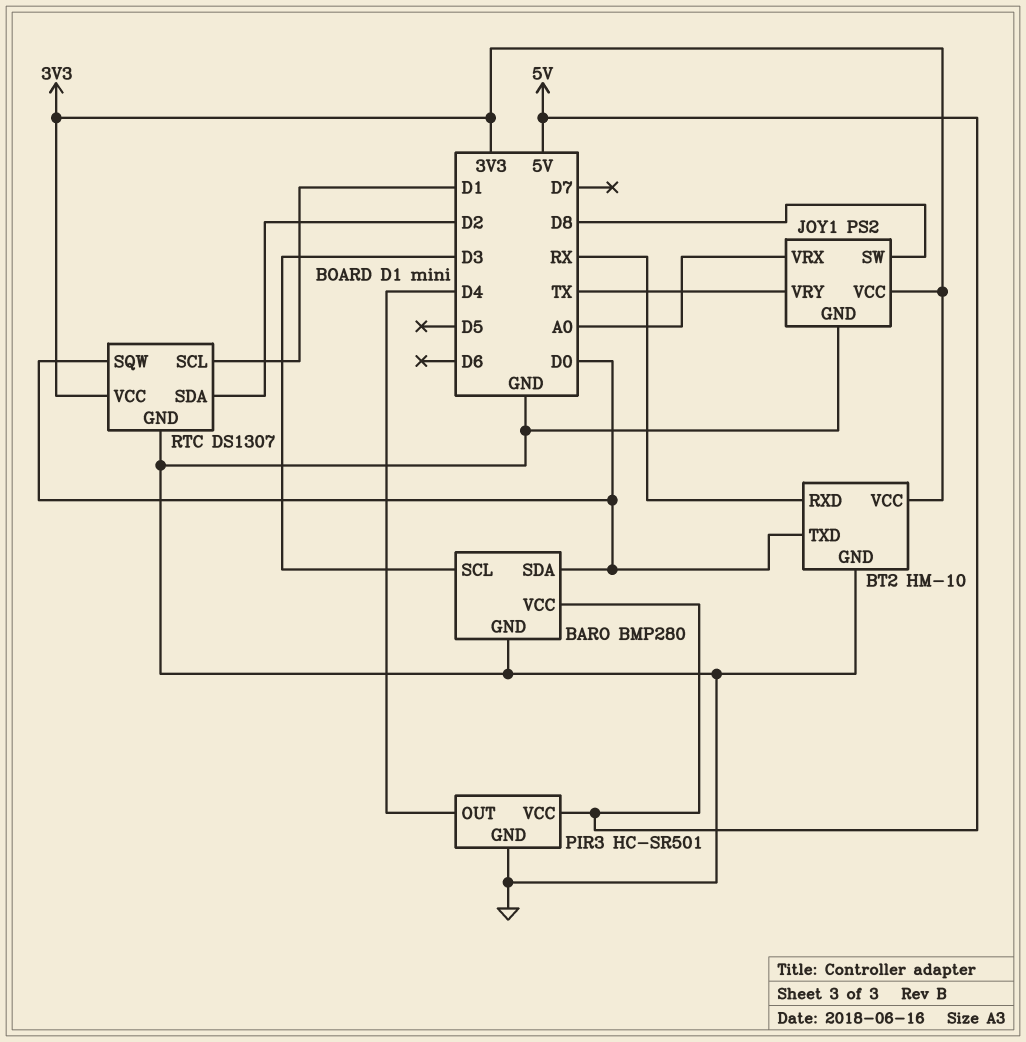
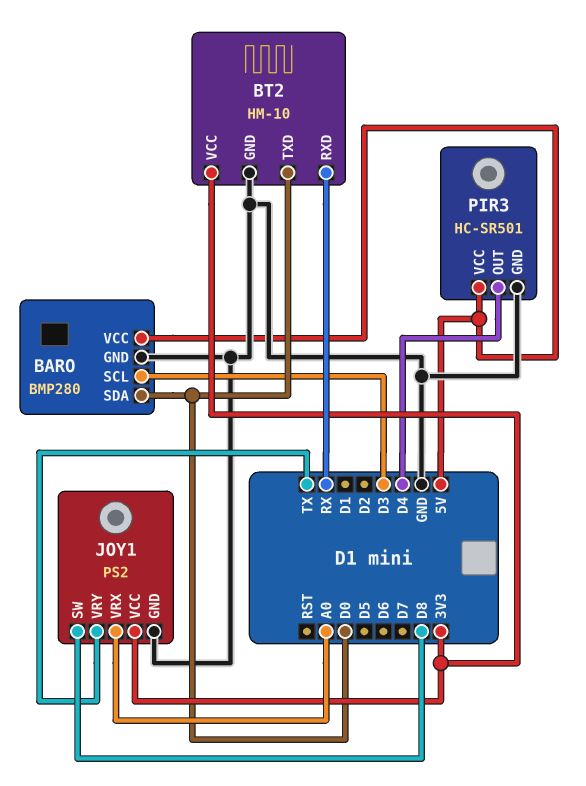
RTC: DS1307 -> none
RTC pin GND: GND -> none
RTC pin SCL: D1 -> none
RTC pin SDA: D2 -> none
RTC pin SQW: D0 -> none
RTC pin VCC: 3V3 -> none

